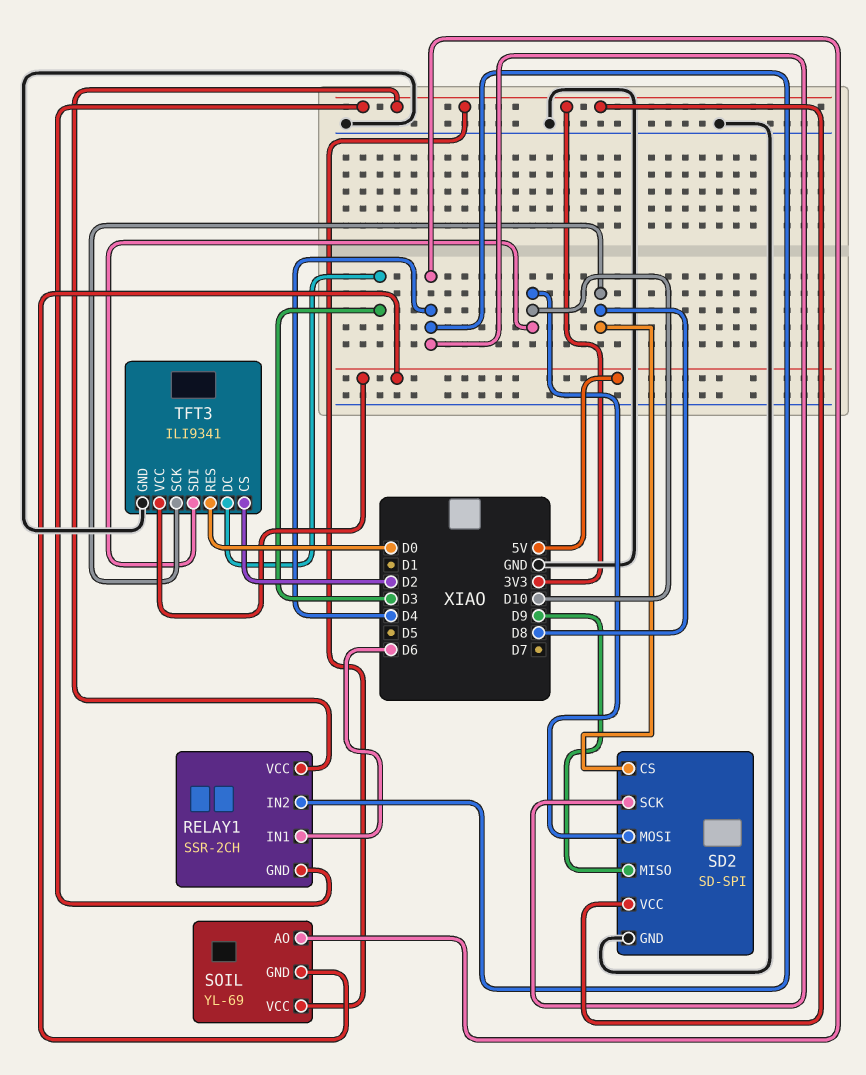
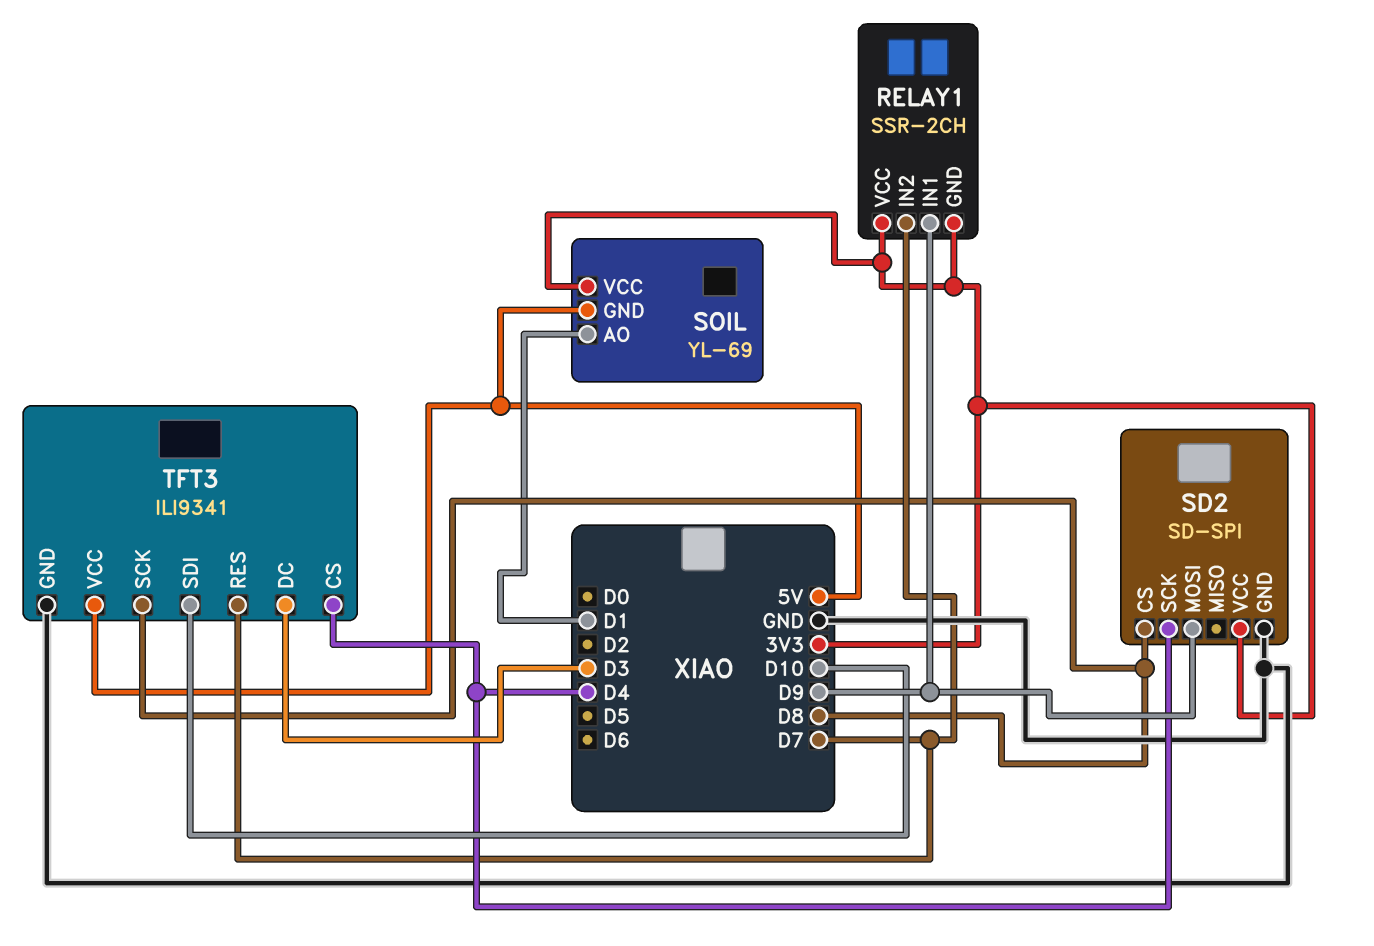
RELAY1 pin IN1: D6 -> D9
RELAY1 pin IN2: D4 -> D7
SD2 pin MISO: D9 -> none
SD2 pin MOSI: D10 -> D9
SOIL pin AO: D4 -> D1
TFT3 pin CS: D2 -> D4
TFT3 pin RES: D0 -> D7

